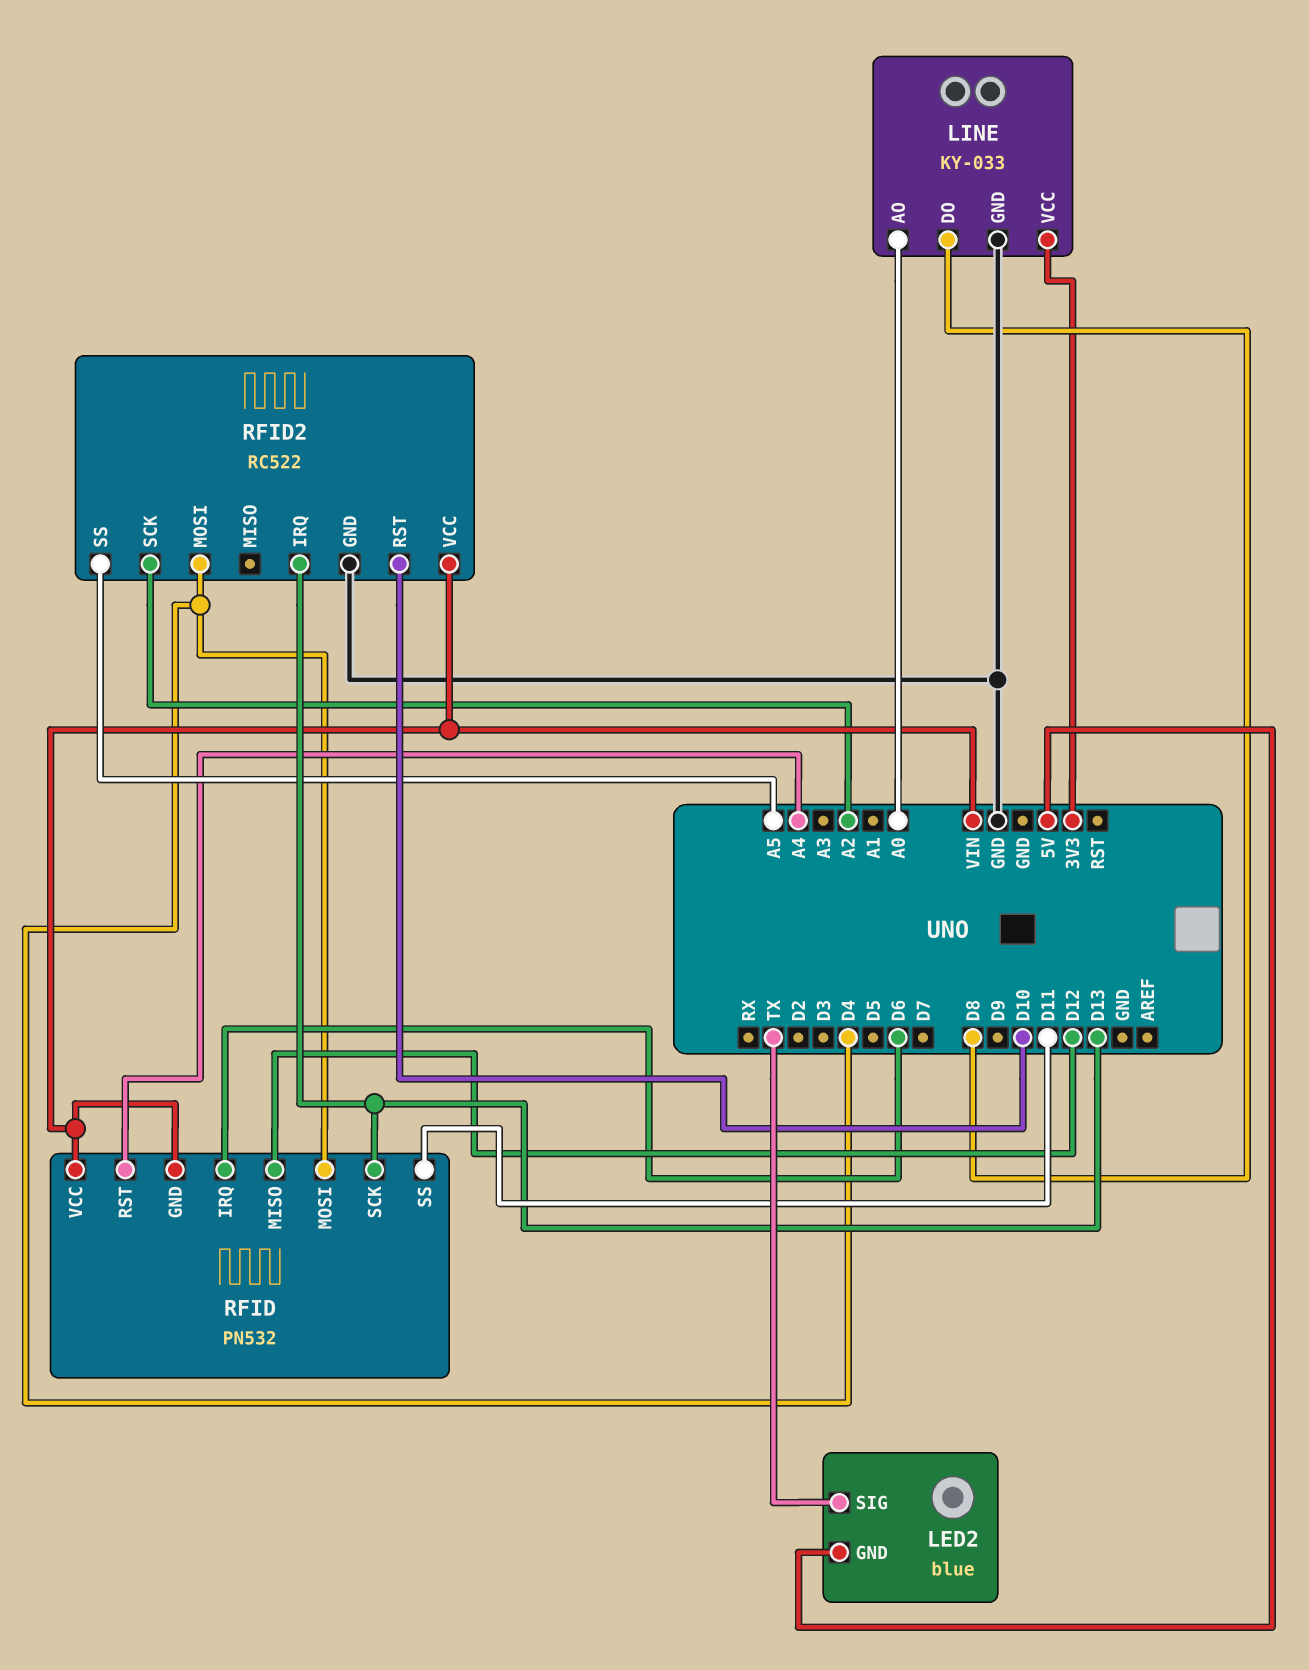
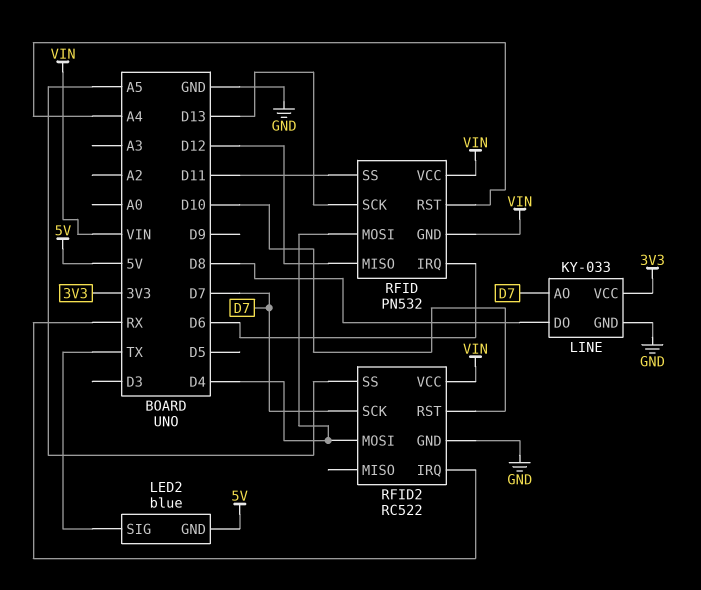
LINE pin AO: A0 -> D7
RFID2 pin IRQ: D13 -> RX
RFID2 pin SCK: A2 -> D7

